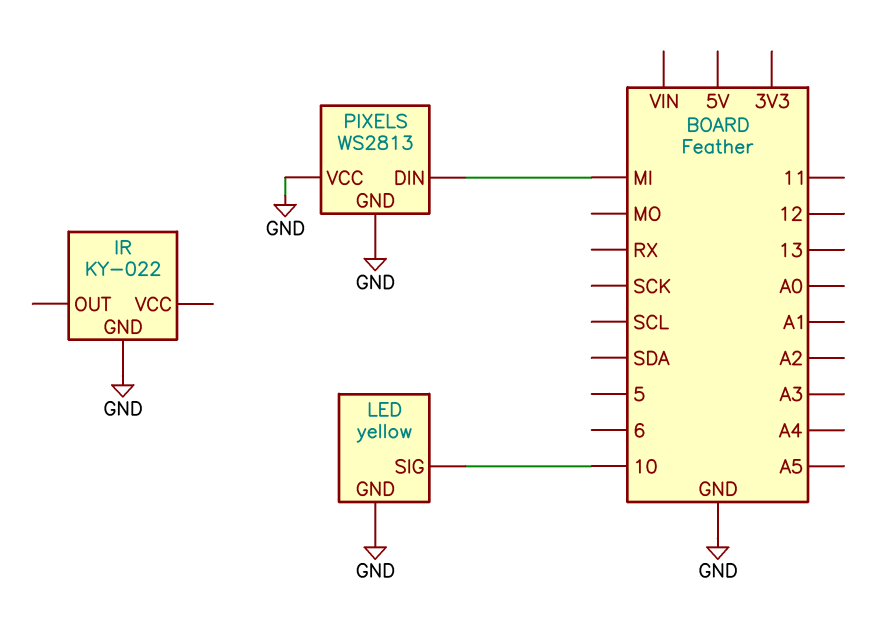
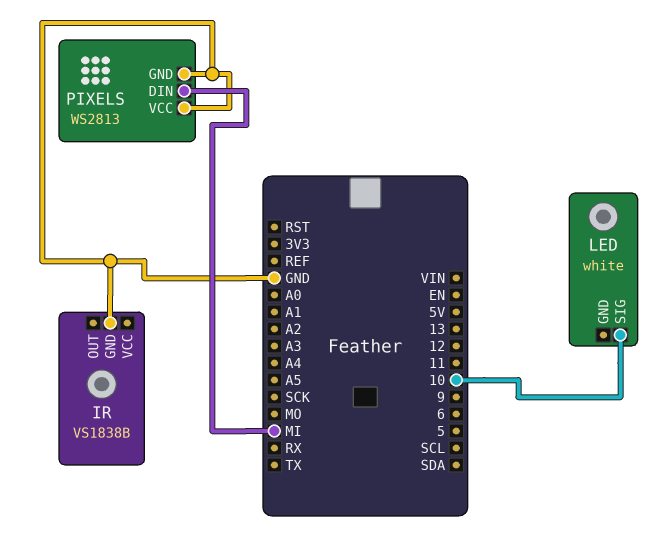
IR: KY-022 -> VS1838B
LED: yellow -> white
LED pin GND: GND -> none

